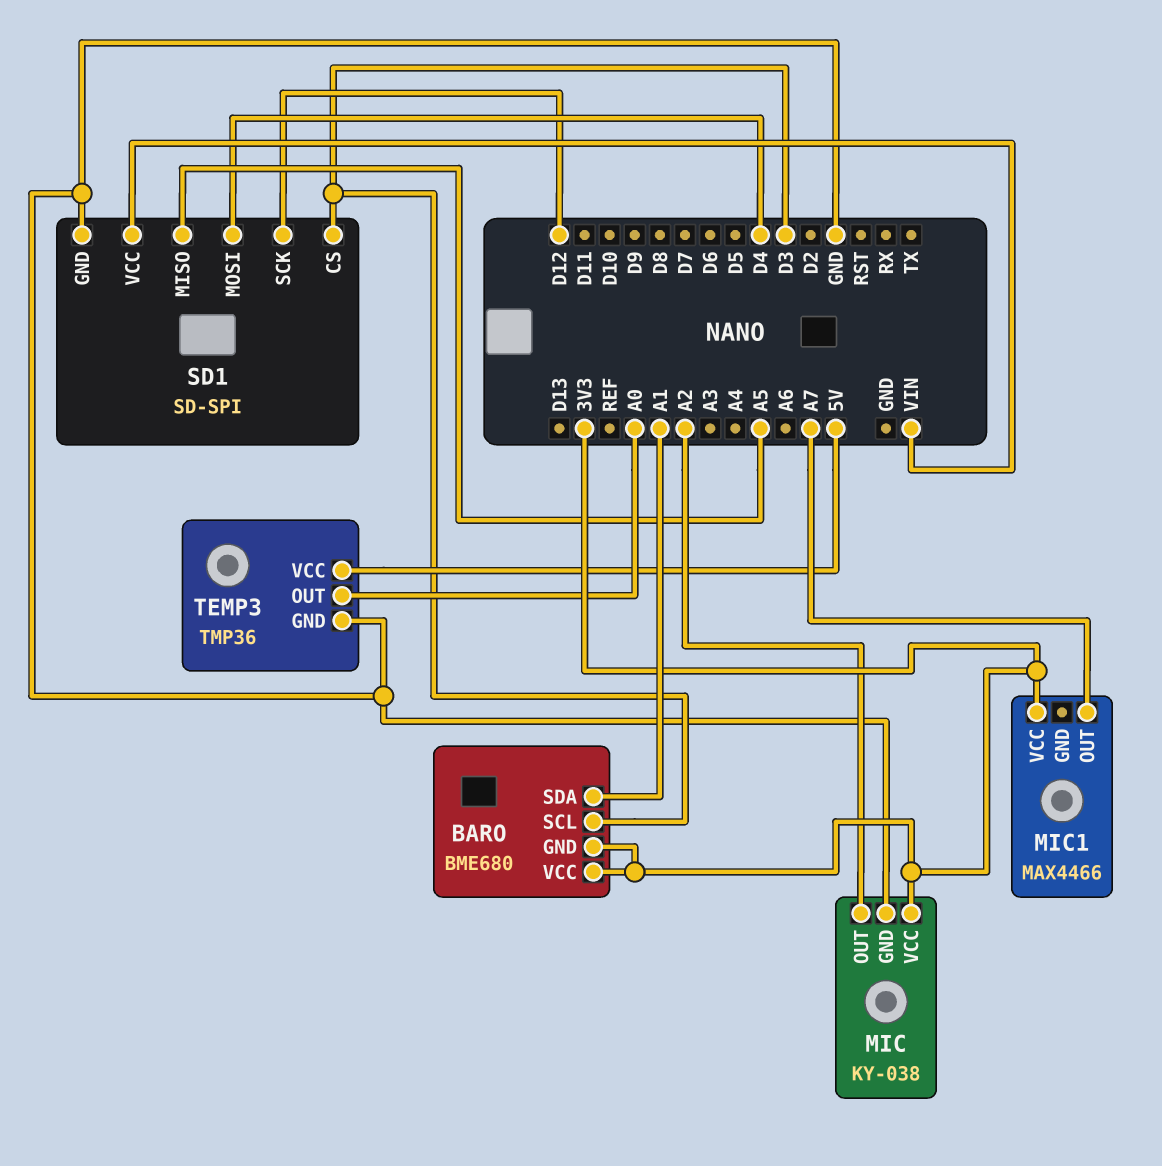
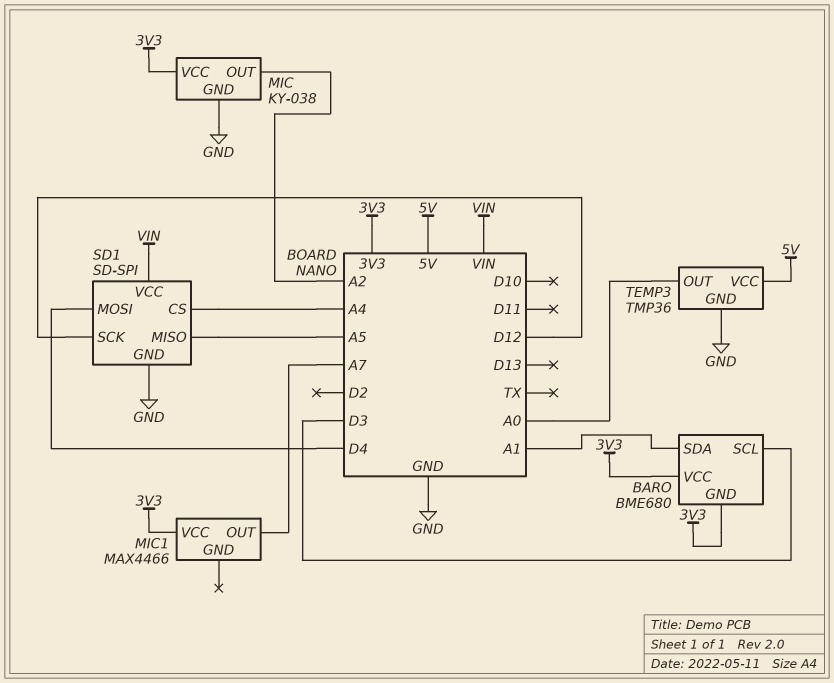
SD1 pin CS: D3 -> A4

